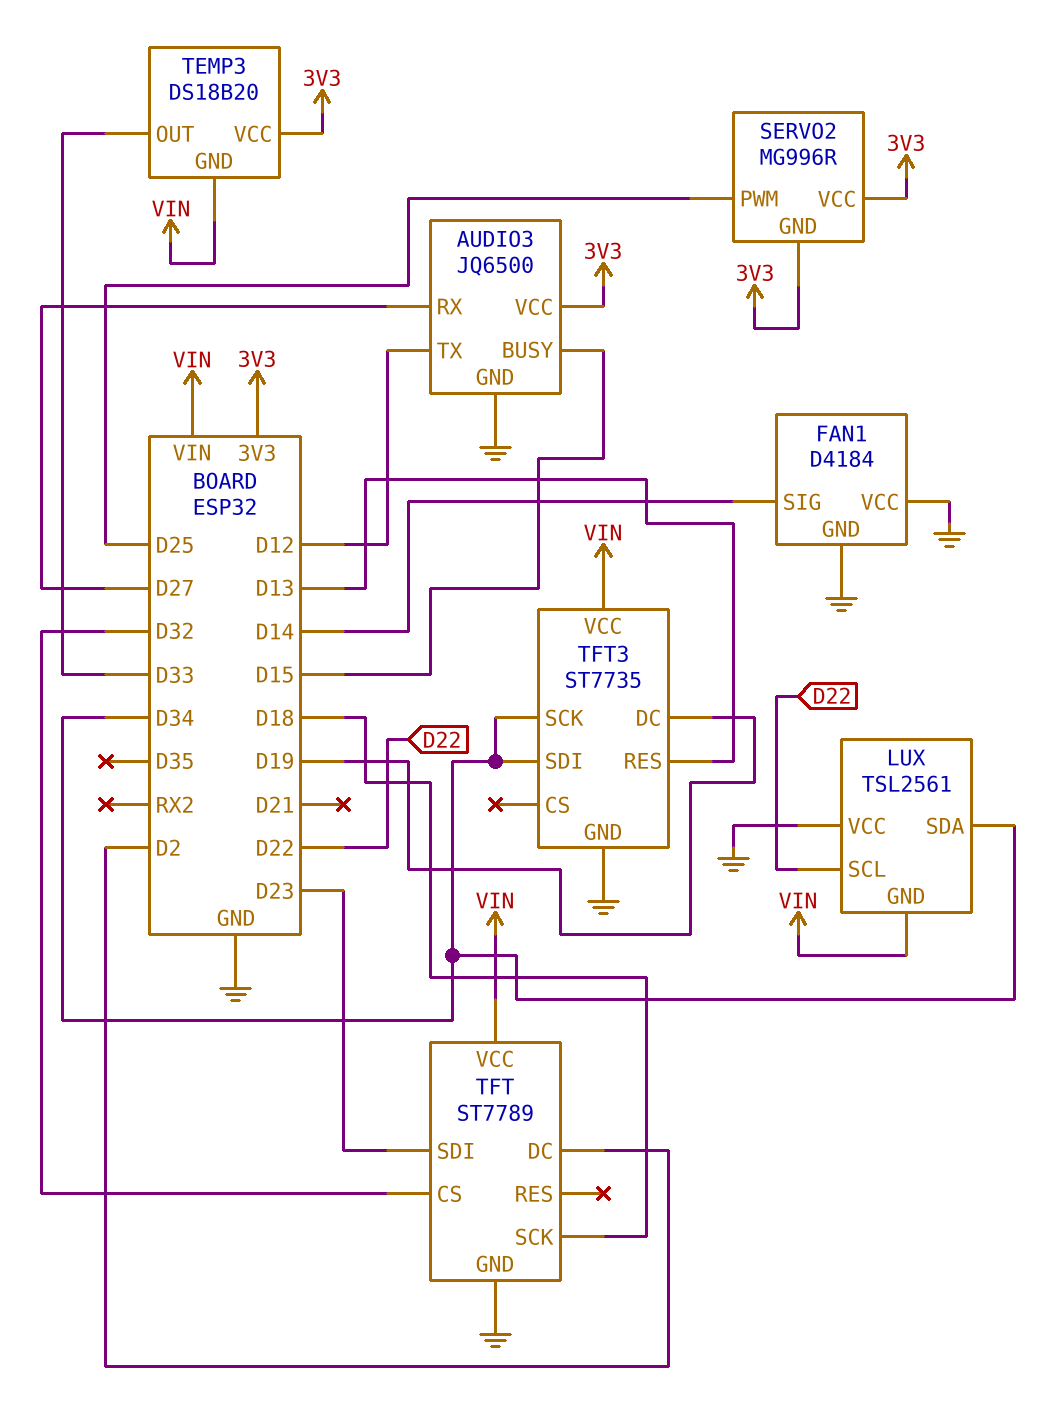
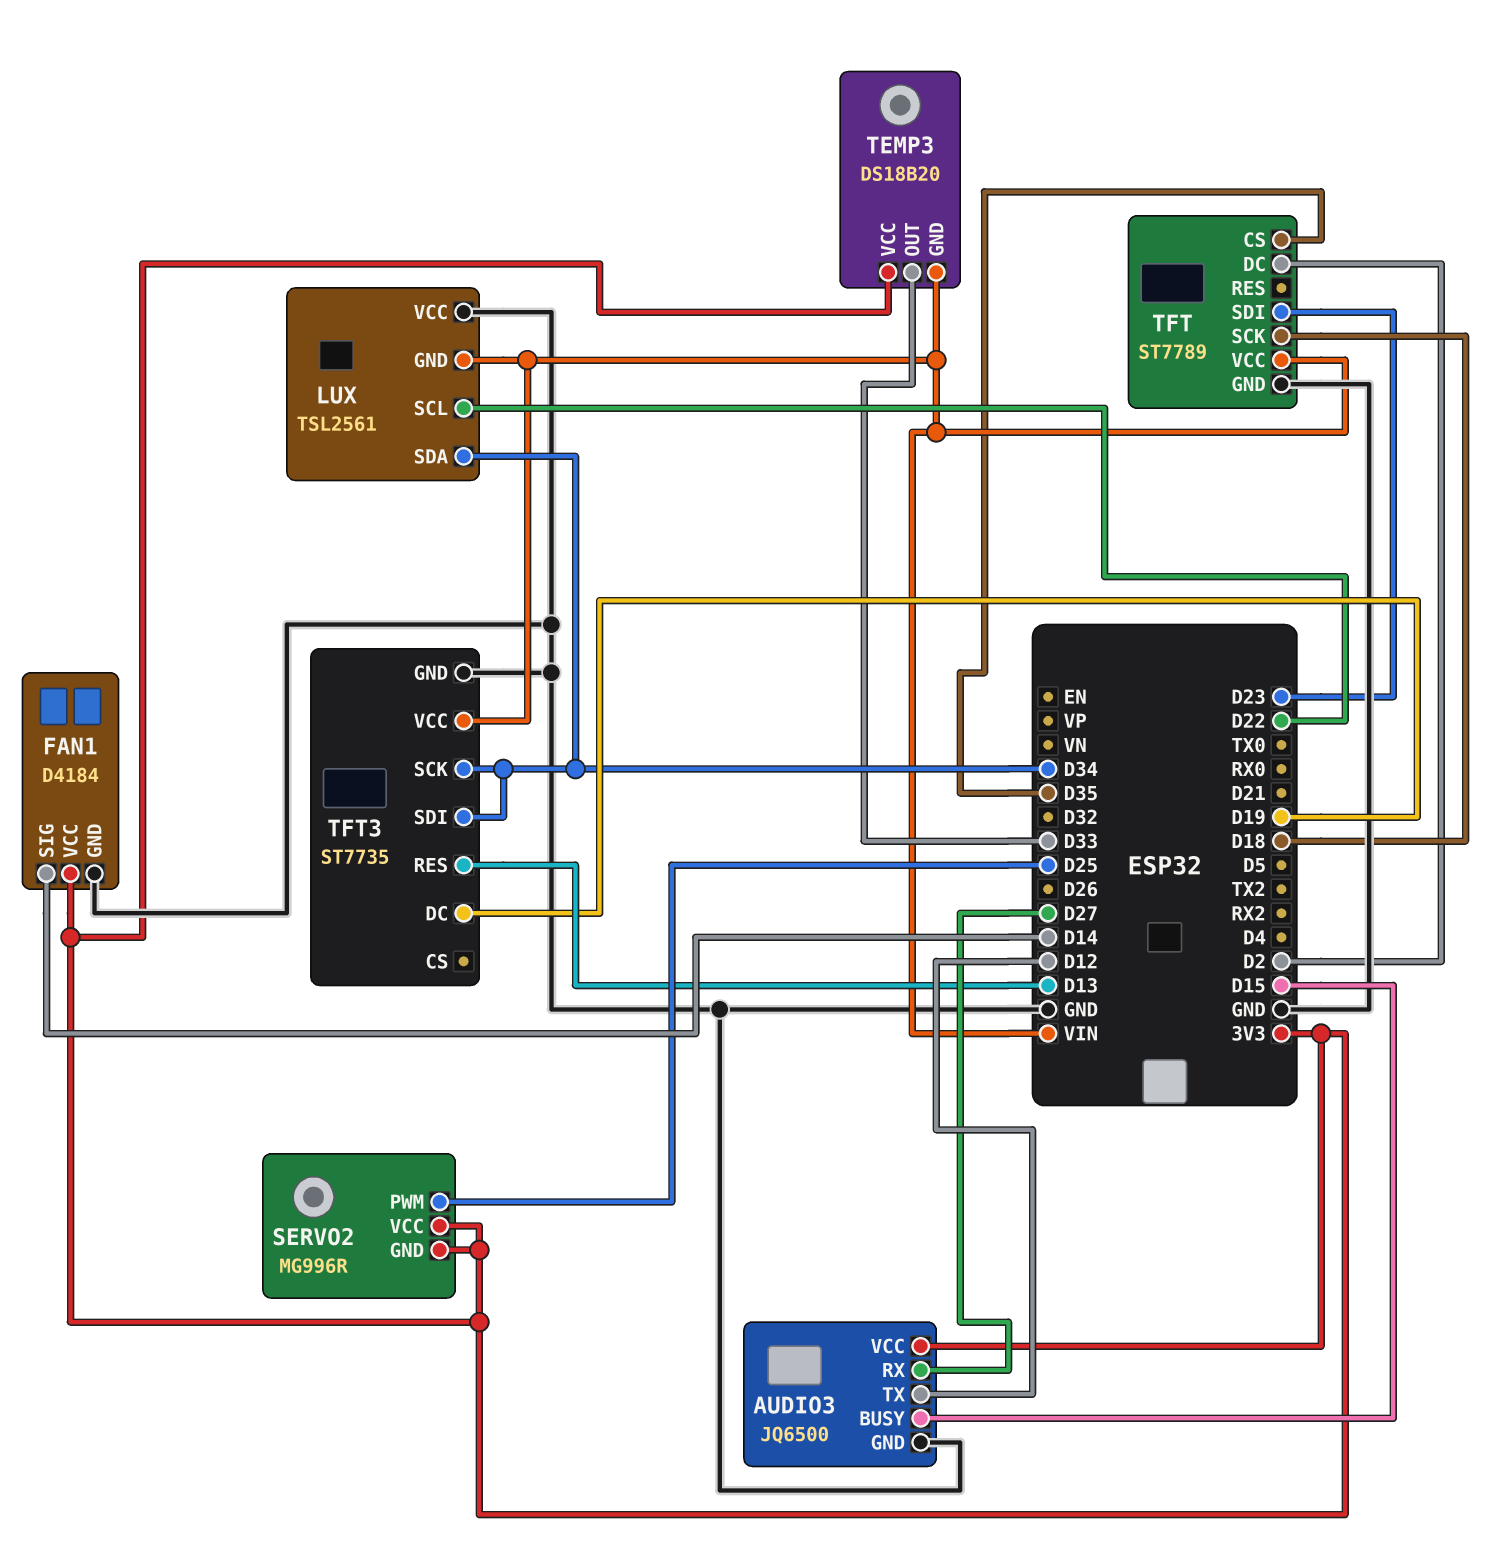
FAN1 pin VCC: GND -> 3V3
TFT pin CS: D32 -> D35

